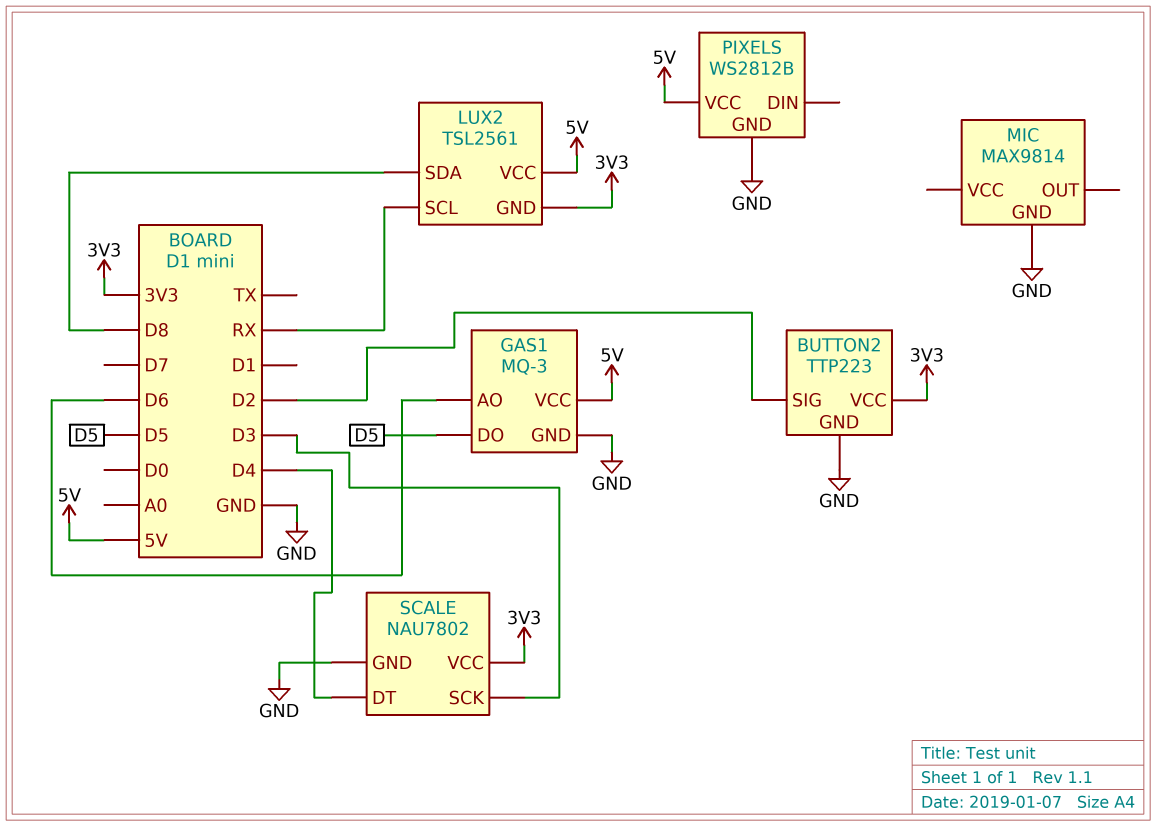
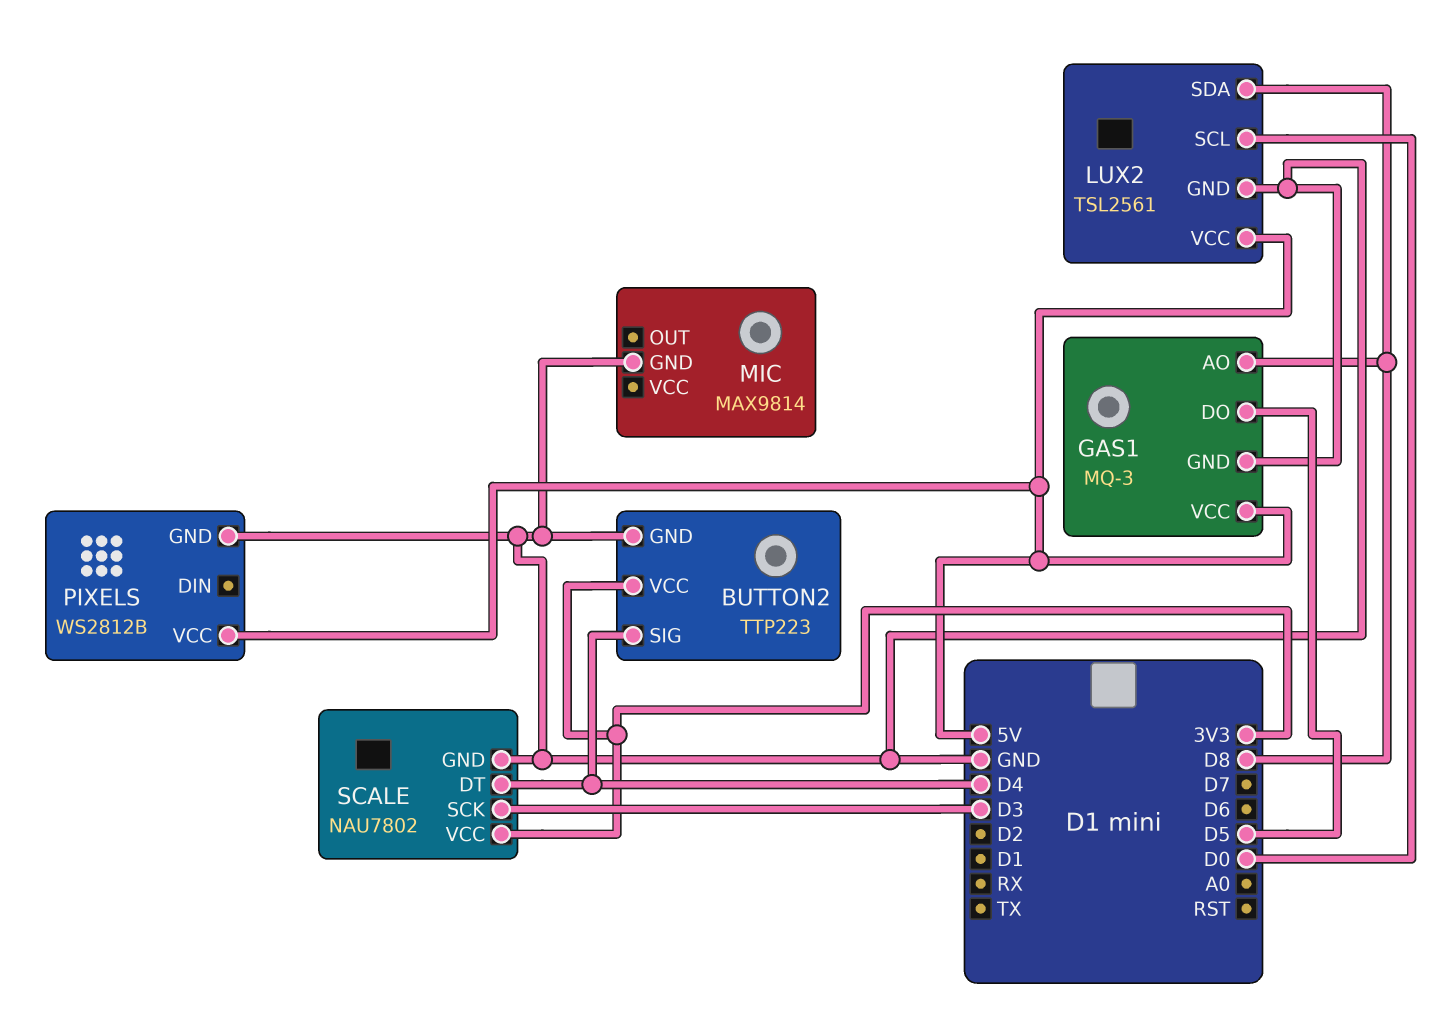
BUTTON2 pin SIG: D2 -> D4
GAS1 pin AO: D6 -> D8
LUX2 pin GND: 3V3 -> GND
LUX2 pin SCL: RX -> D0

